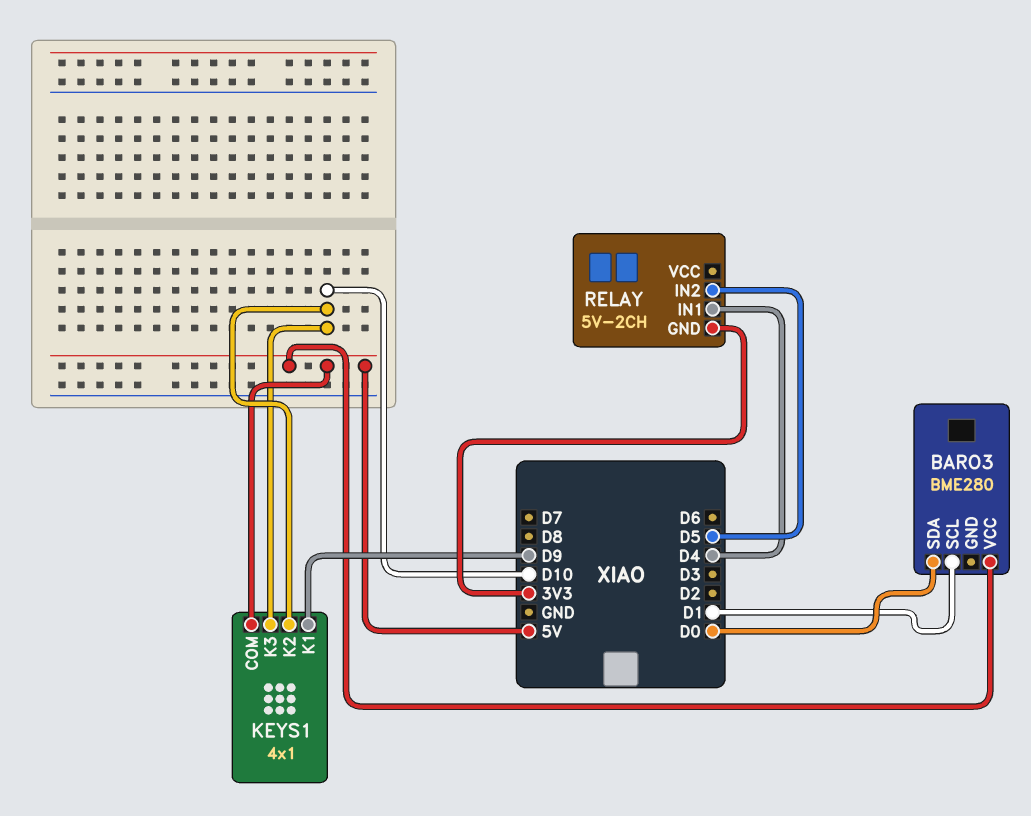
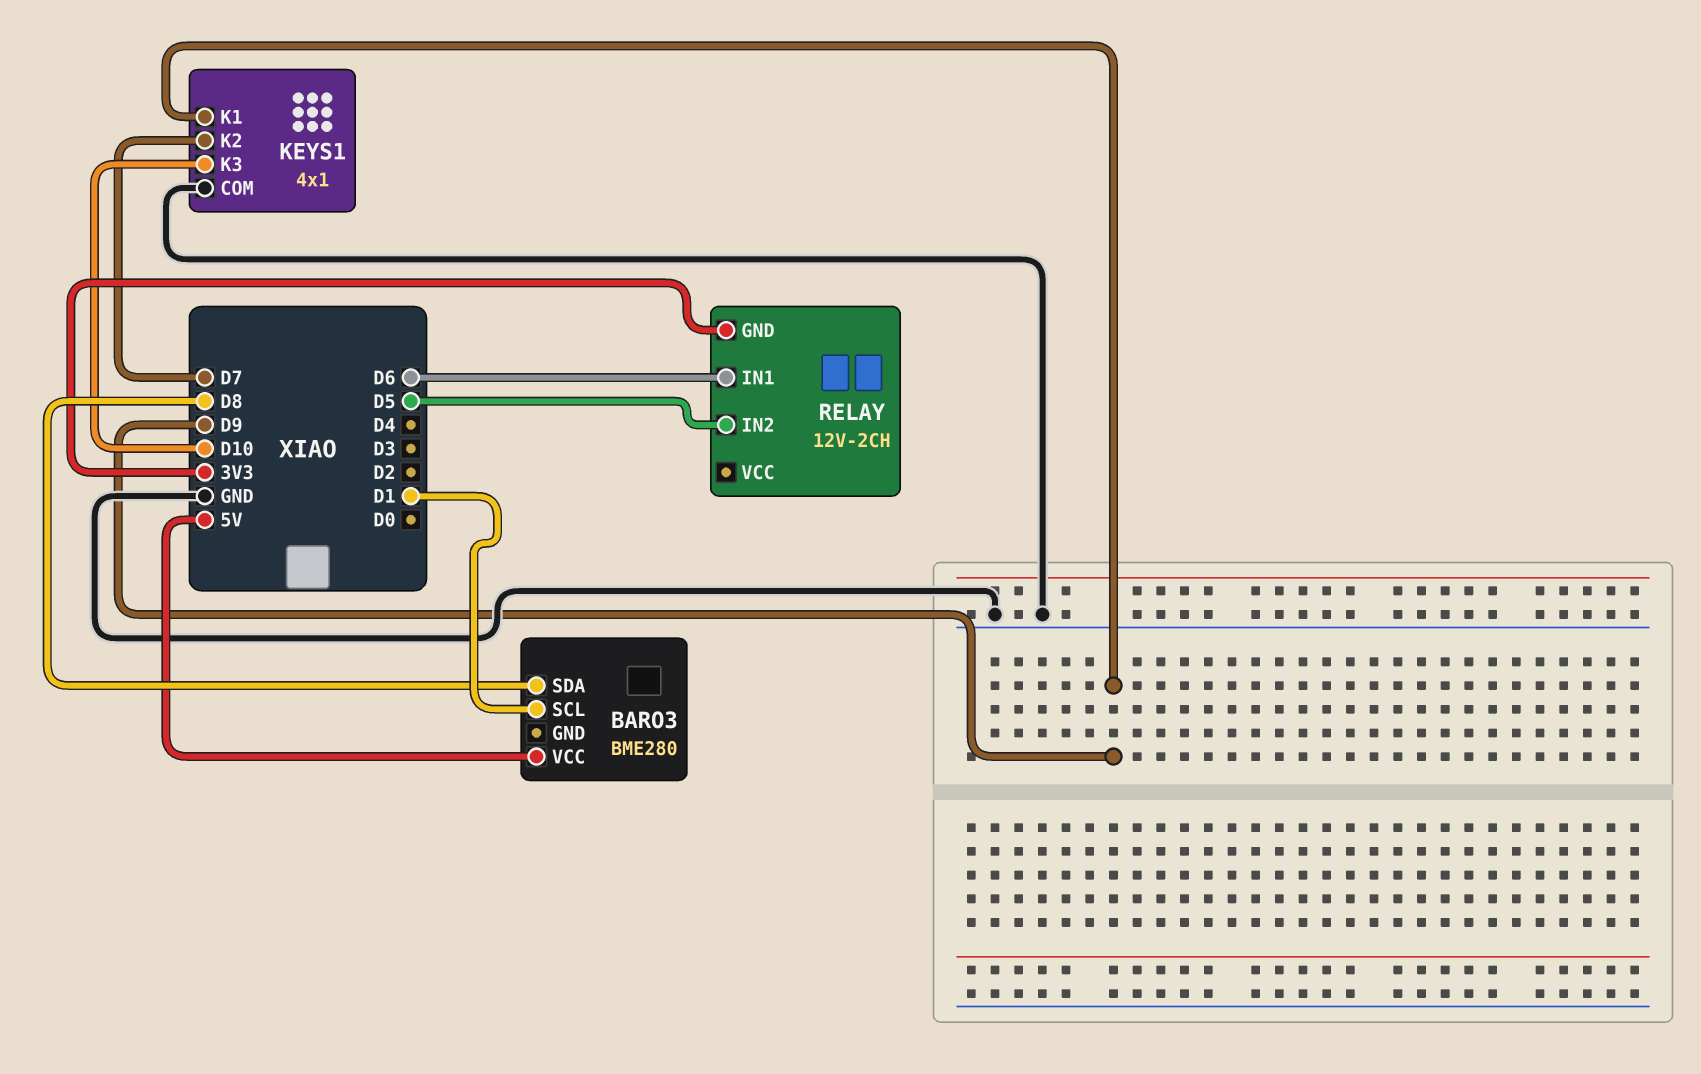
BARO3 pin SDA: D0 -> D8
KEYS1 pin COM: 5V -> GND
KEYS1 pin K2: D10 -> D7
RELAY: 5V-2CH -> 12V-2CH
RELAY pin IN1: D4 -> D6

